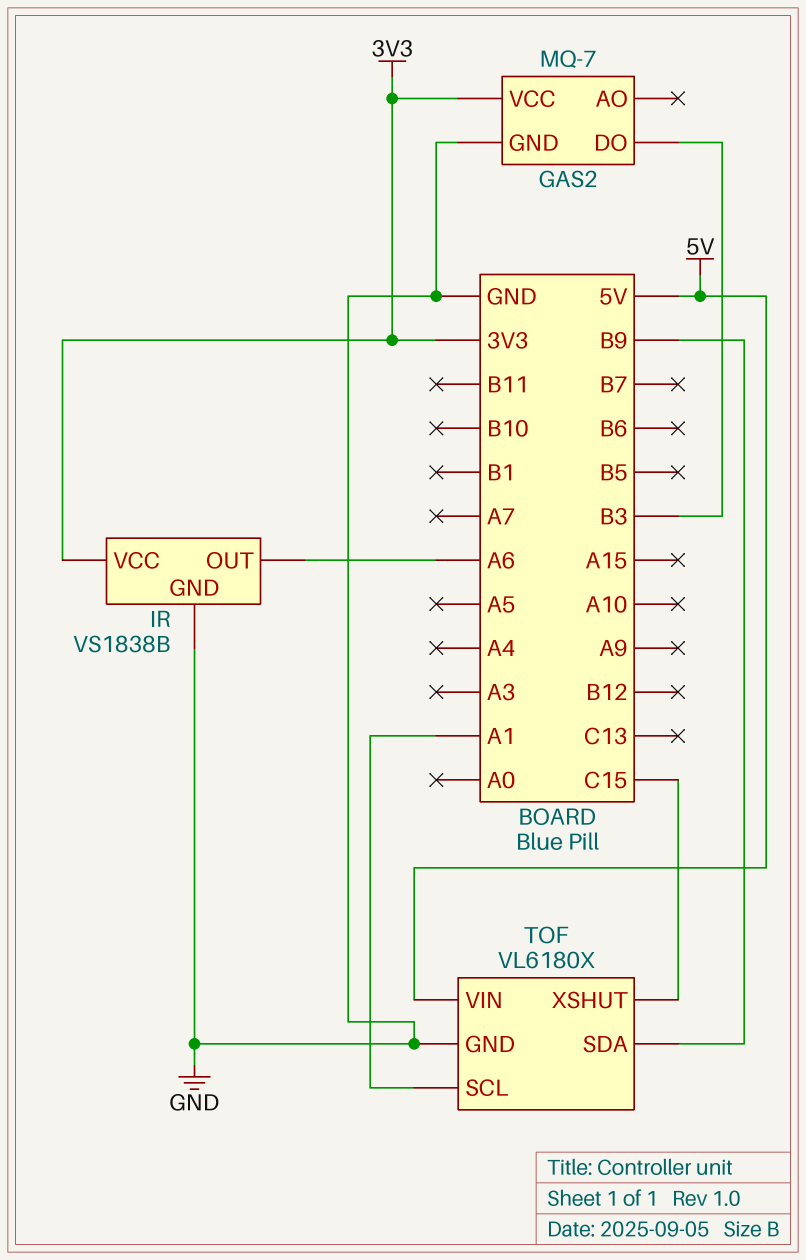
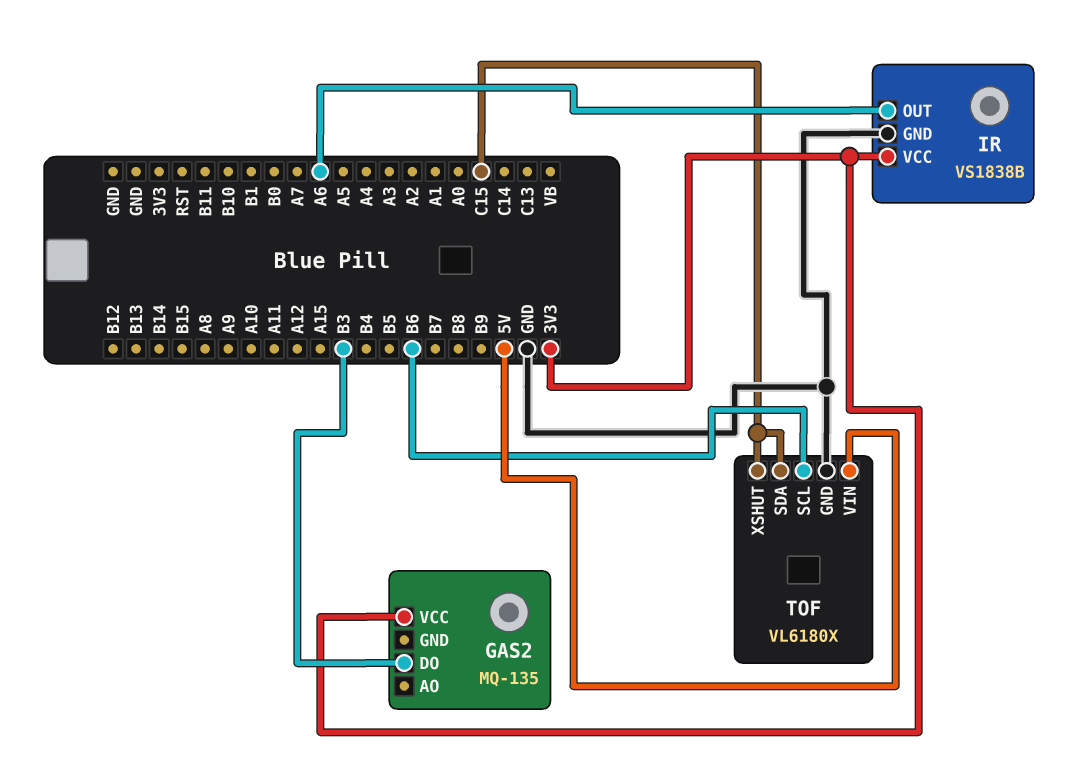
GAS2: MQ-7 -> MQ-135
GAS2 pin GND: GND -> none
TOF pin SCL: A1 -> B6
TOF pin SDA: B9 -> C15

